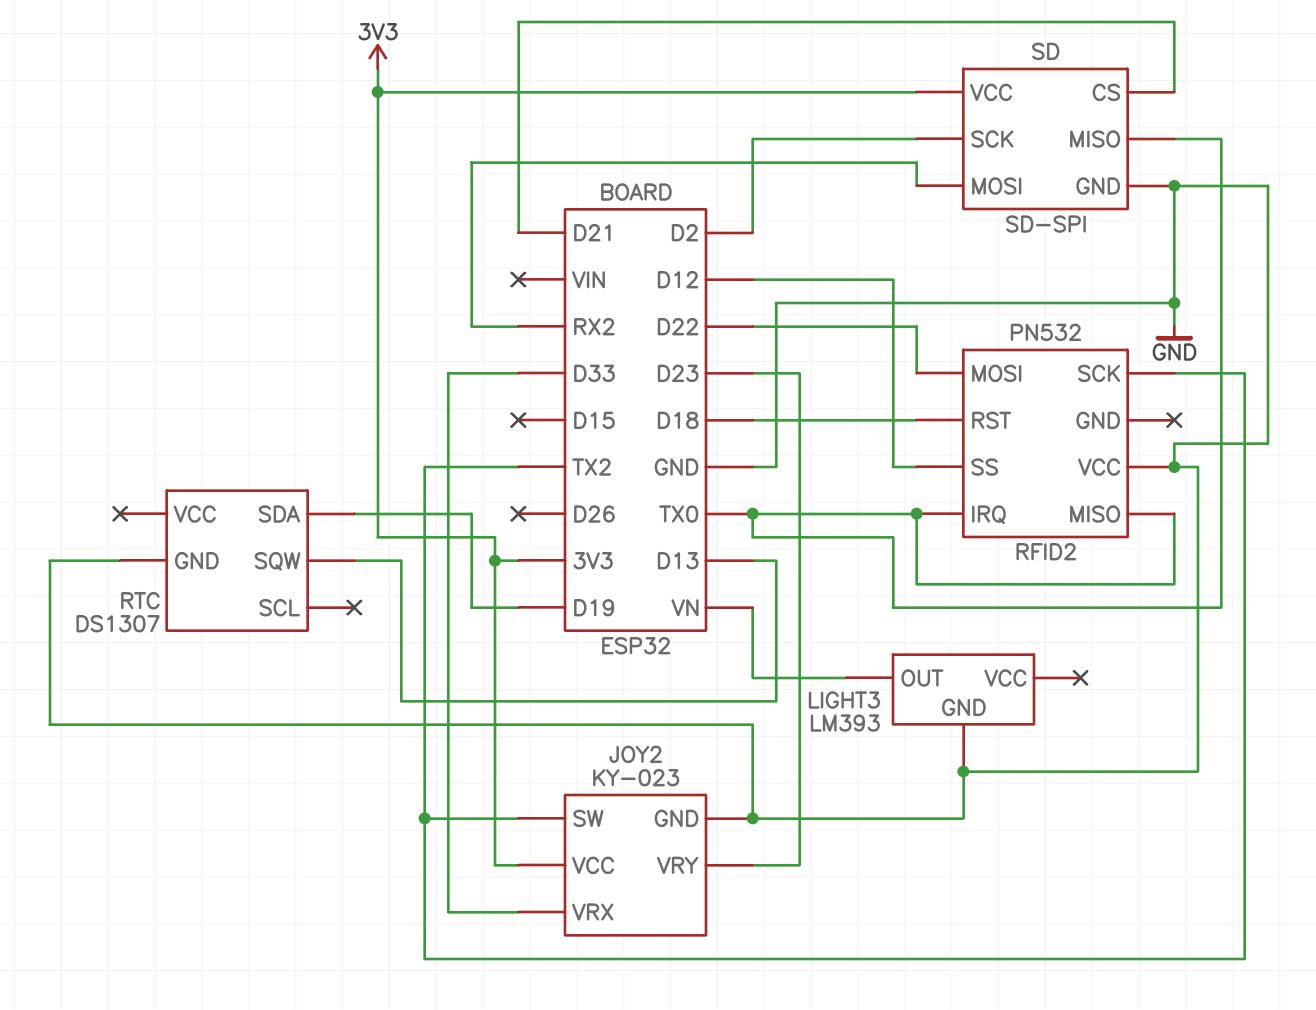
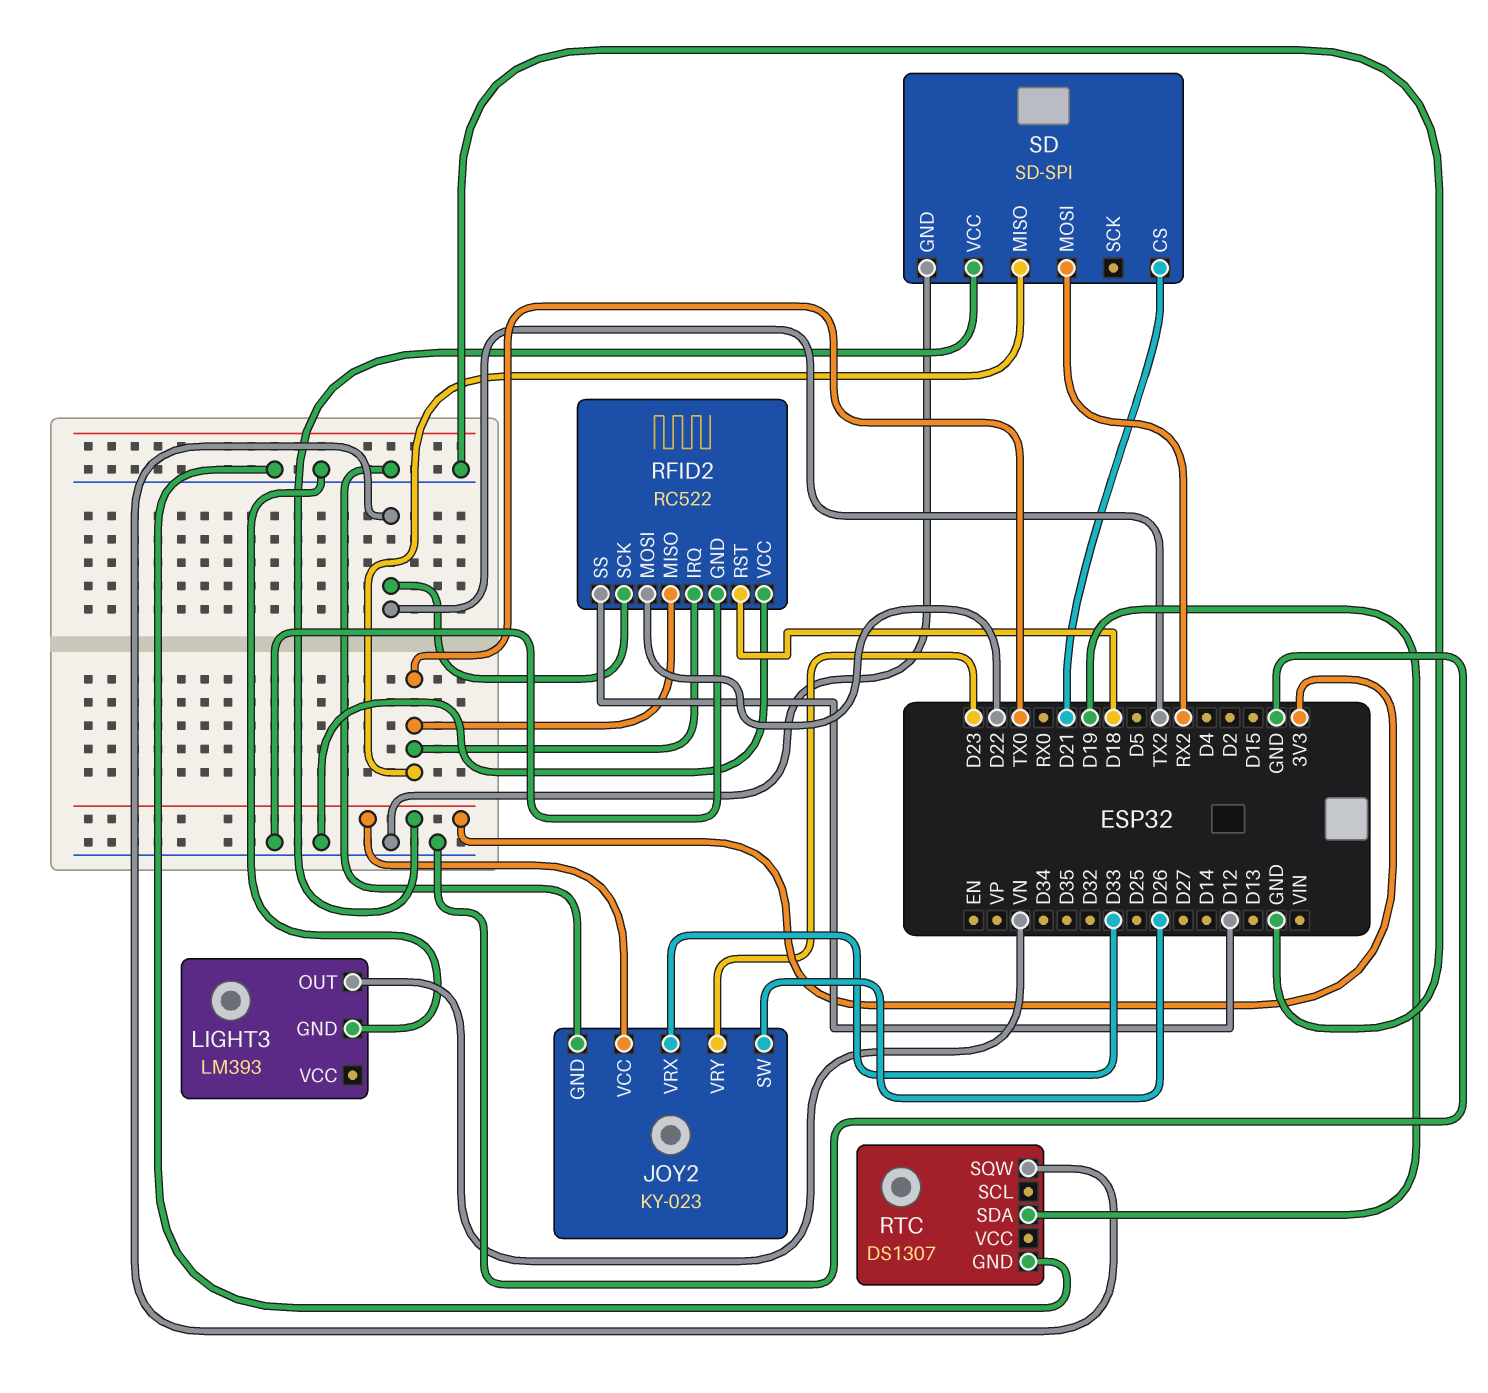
JOY2 pin SW: TX2 -> D26
RFID2: PN532 -> RC522
RFID2 pin GND: none -> GND
RTC pin SQW: D13 -> TX2
SD pin SCK: D2 -> none

